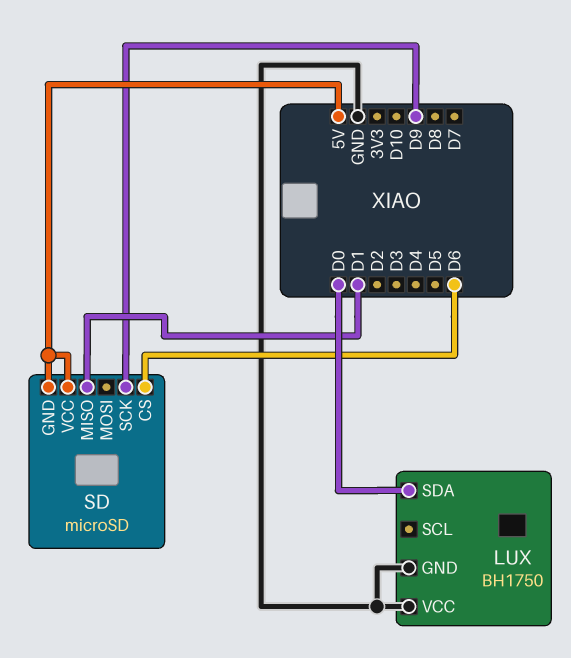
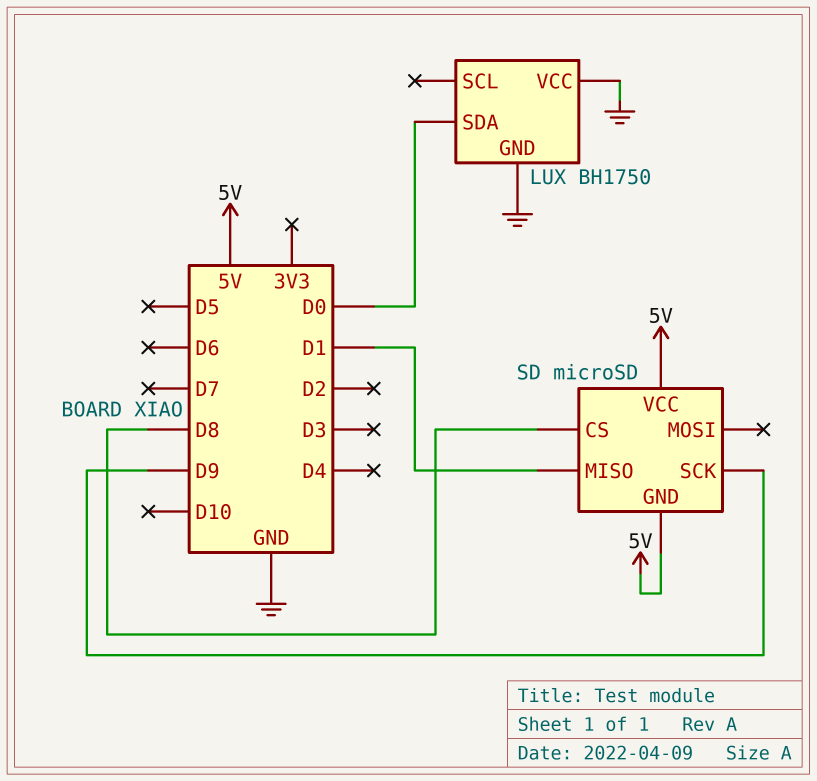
SD pin CS: D6 -> D8

